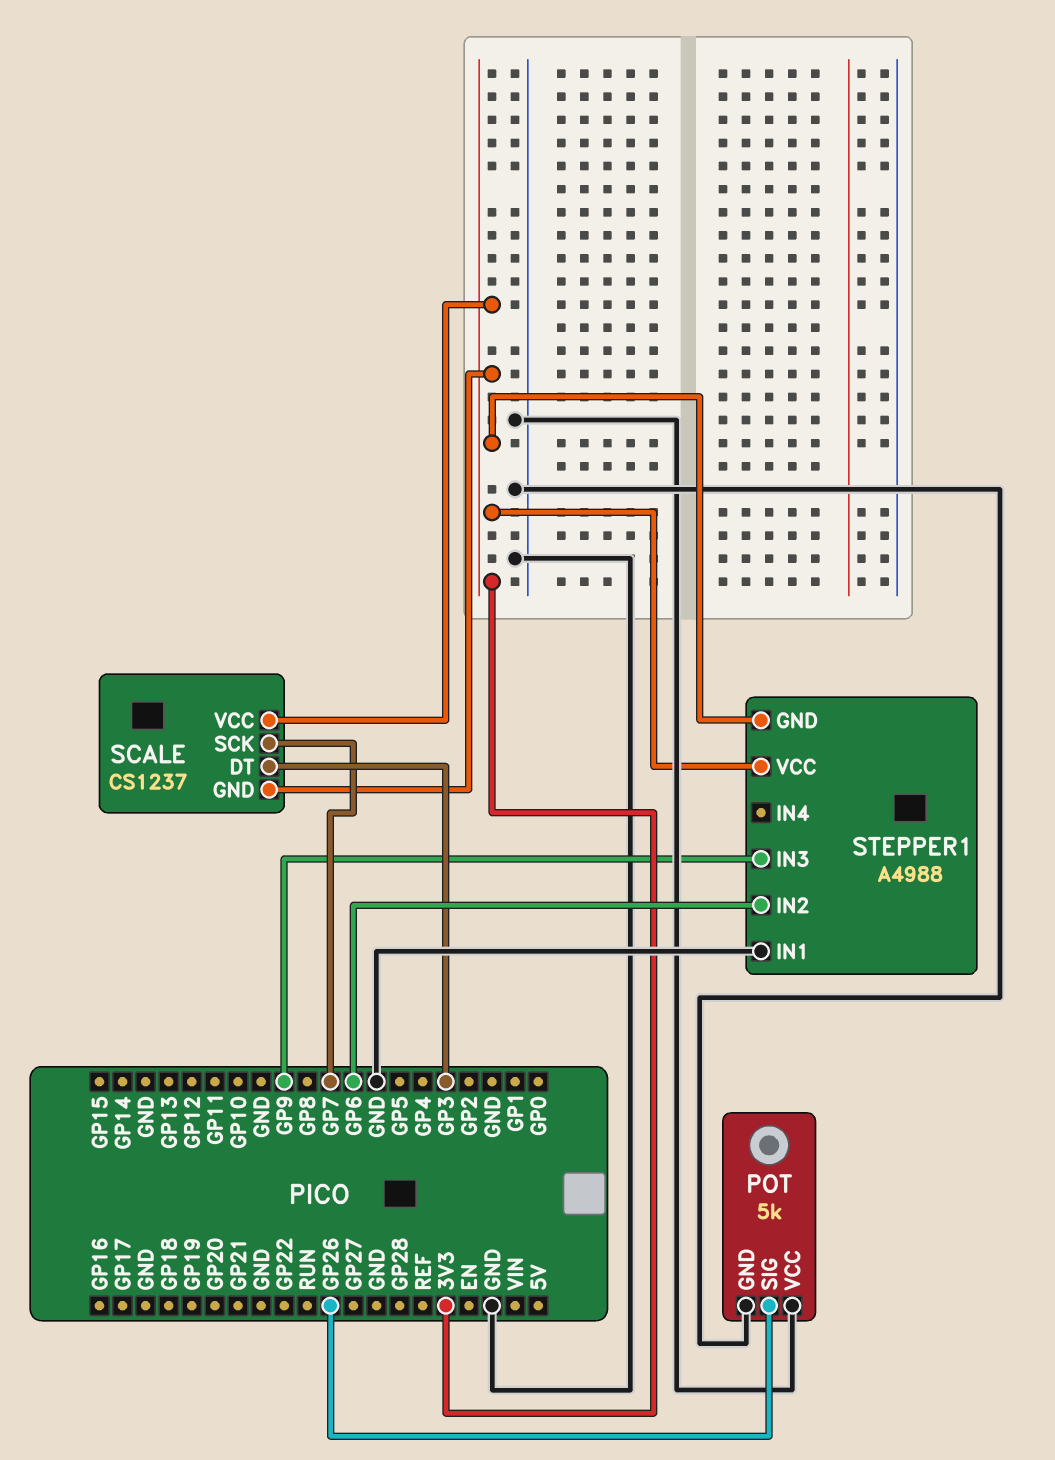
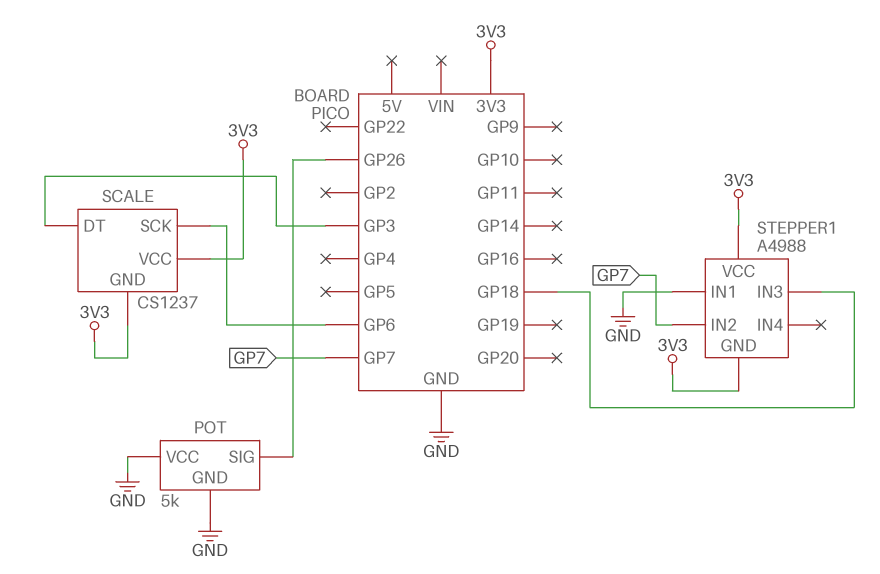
SCALE pin SCK: GP7 -> GP6
STEPPER1 pin IN2: GP6 -> GP7
STEPPER1 pin IN3: GP9 -> GP18

